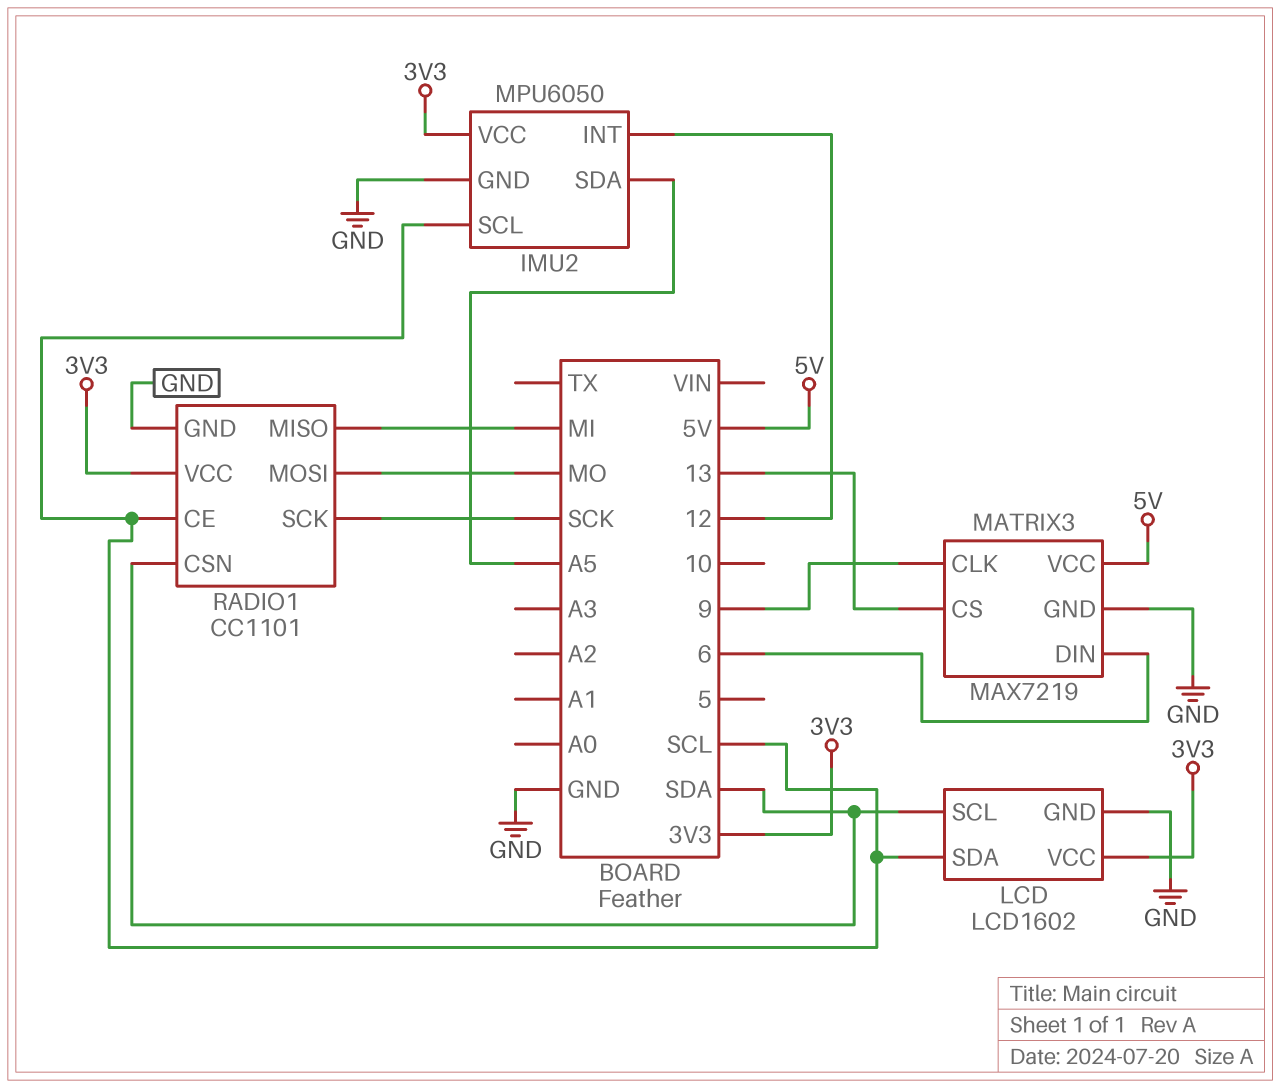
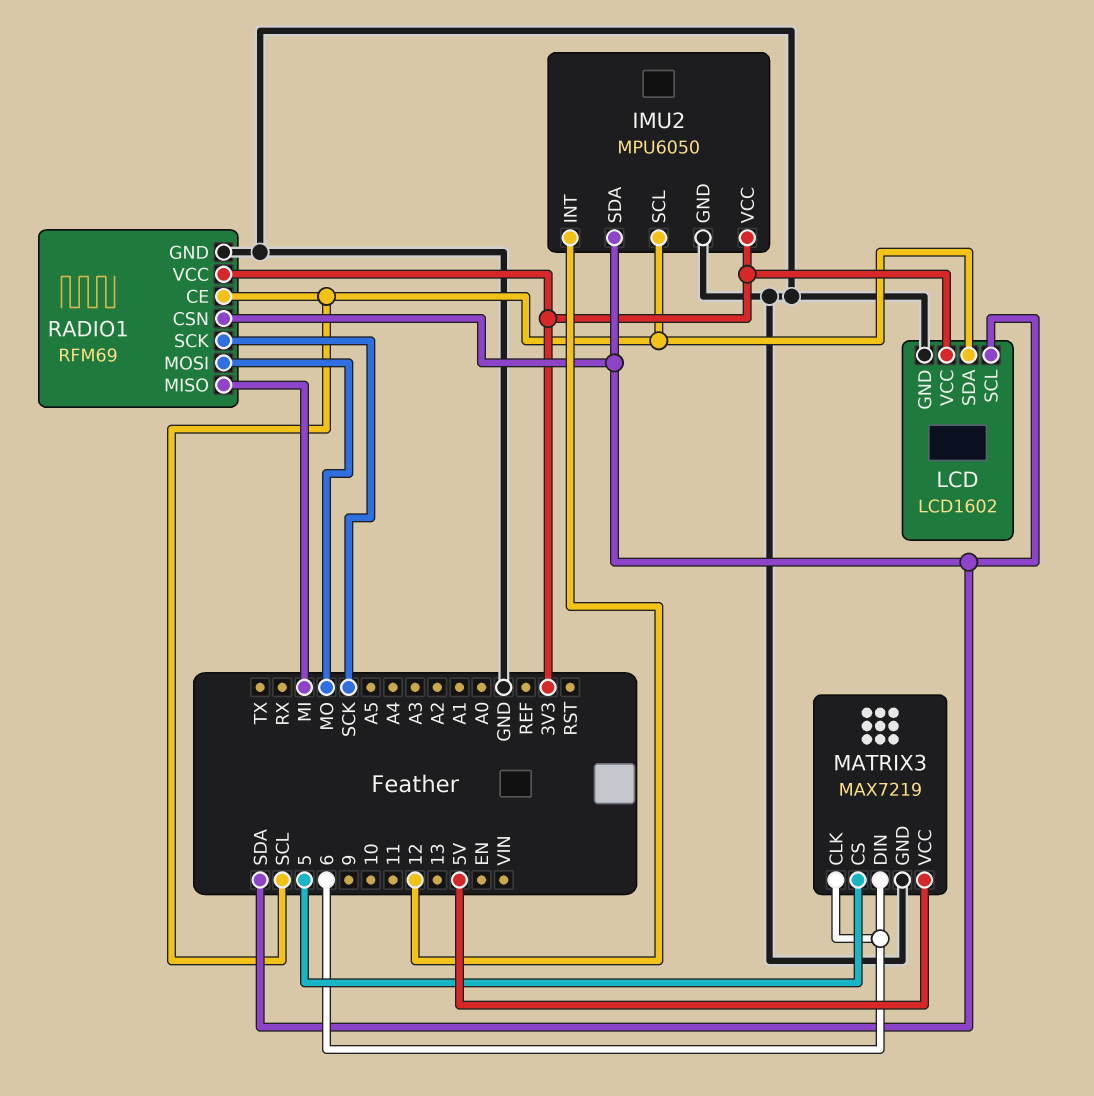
IMU2 pin SDA: A5 -> SDA
MATRIX3 pin CLK: 9 -> 6
MATRIX3 pin CS: 13 -> 5
RADIO1: CC1101 -> RFM69

